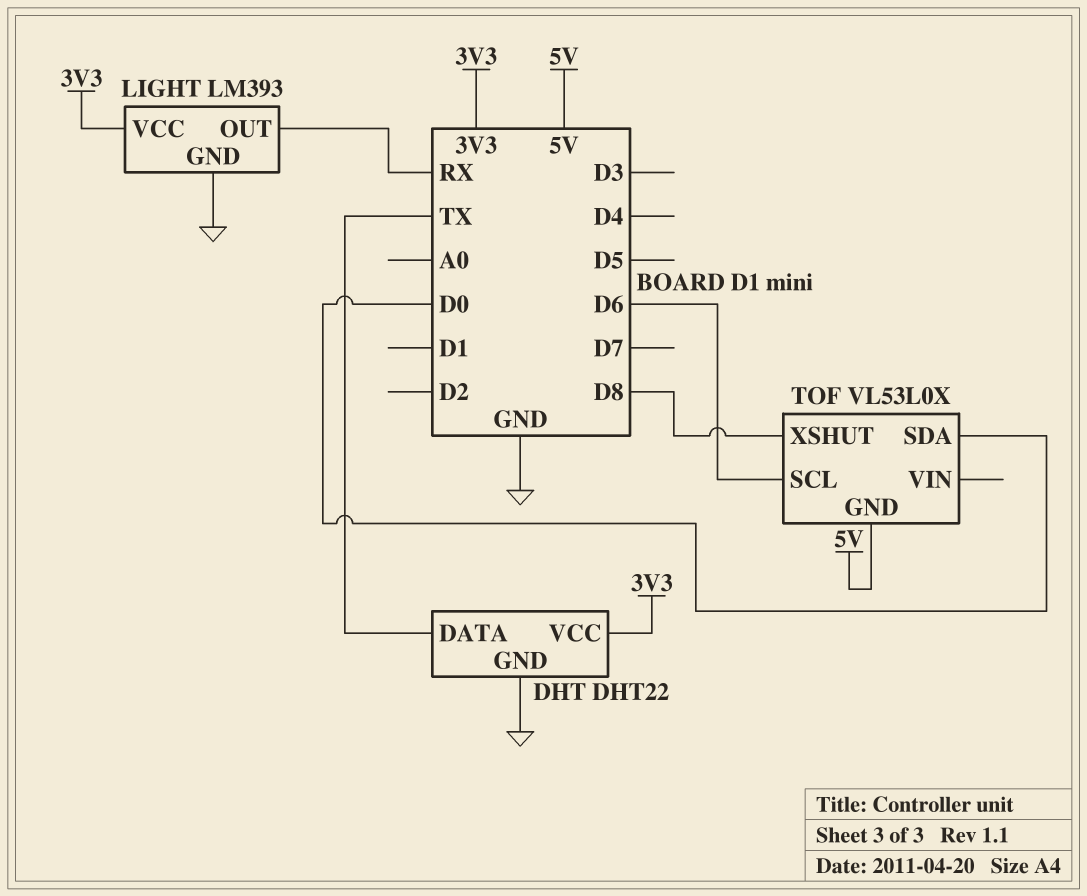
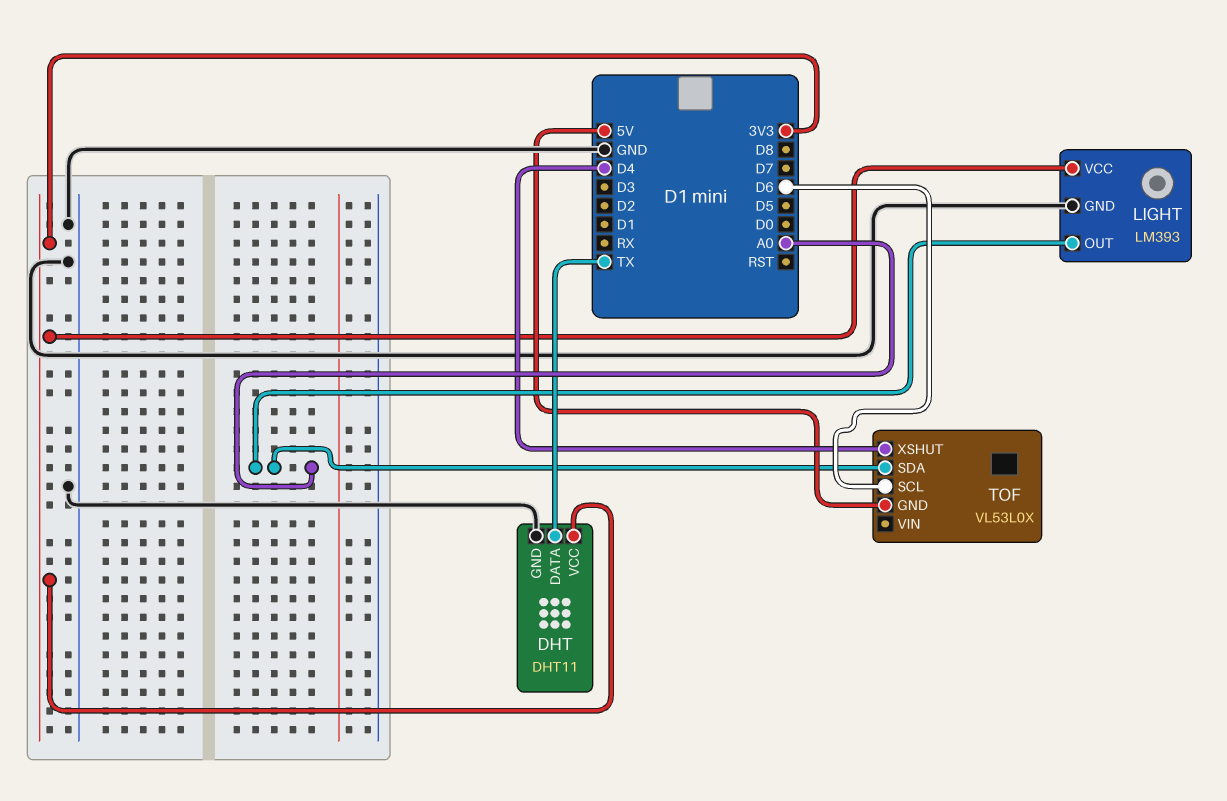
DHT: DHT22 -> DHT11
LIGHT pin OUT: RX -> A0
TOF pin SDA: D0 -> A0
TOF pin XSHUT: D8 -> D4

